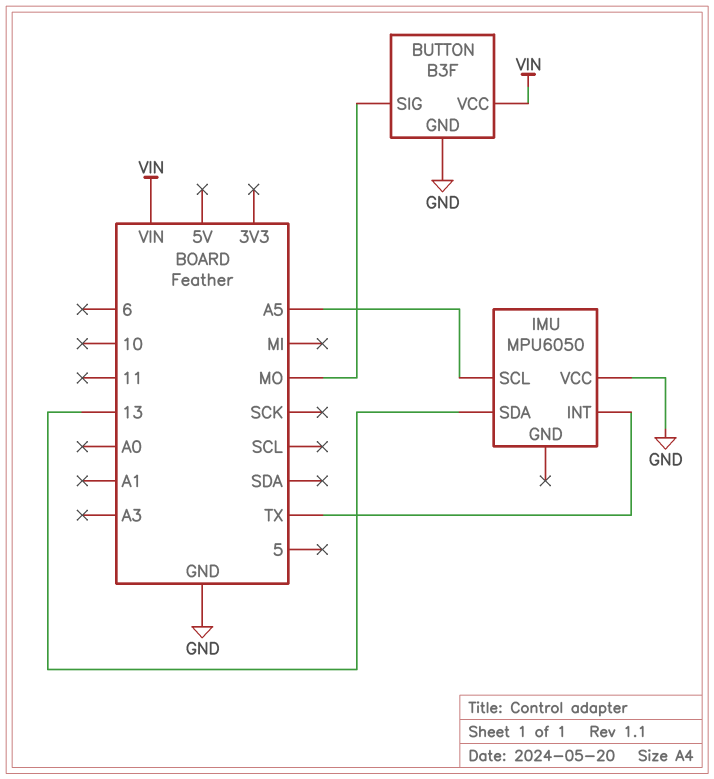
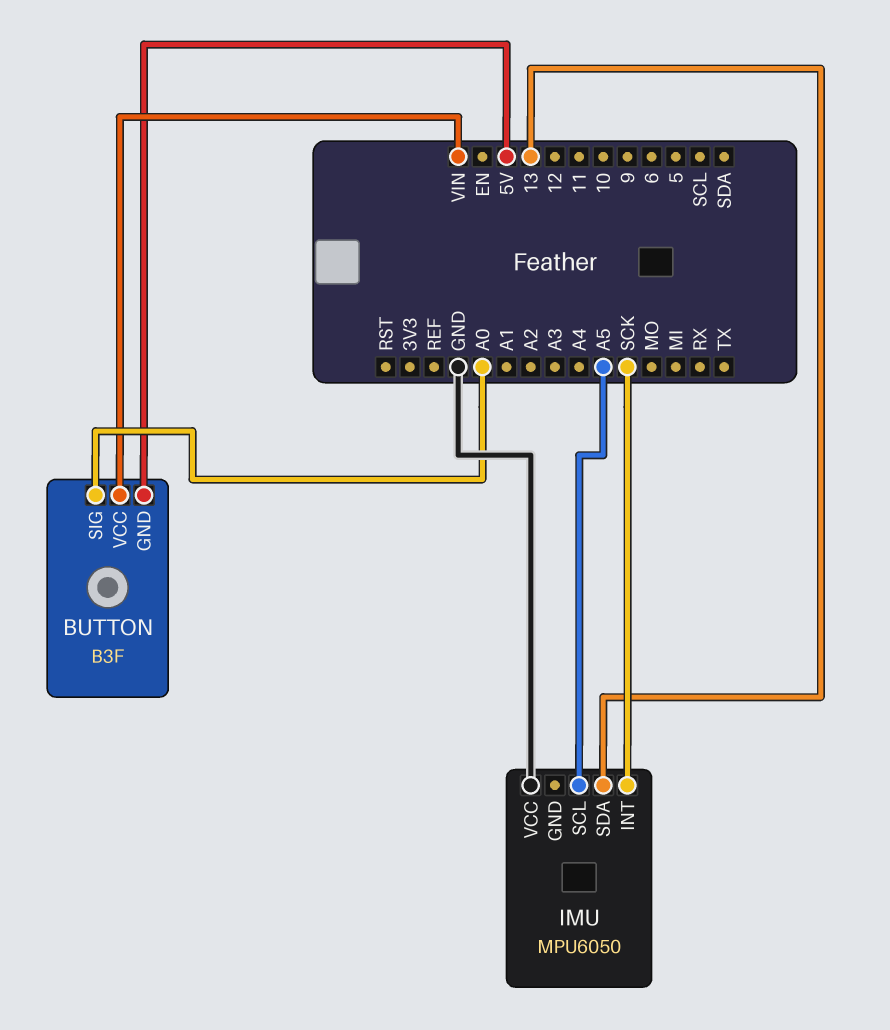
BUTTON pin GND: GND -> 5V
BUTTON pin SIG: MO -> A0
IMU pin INT: TX -> SCK

